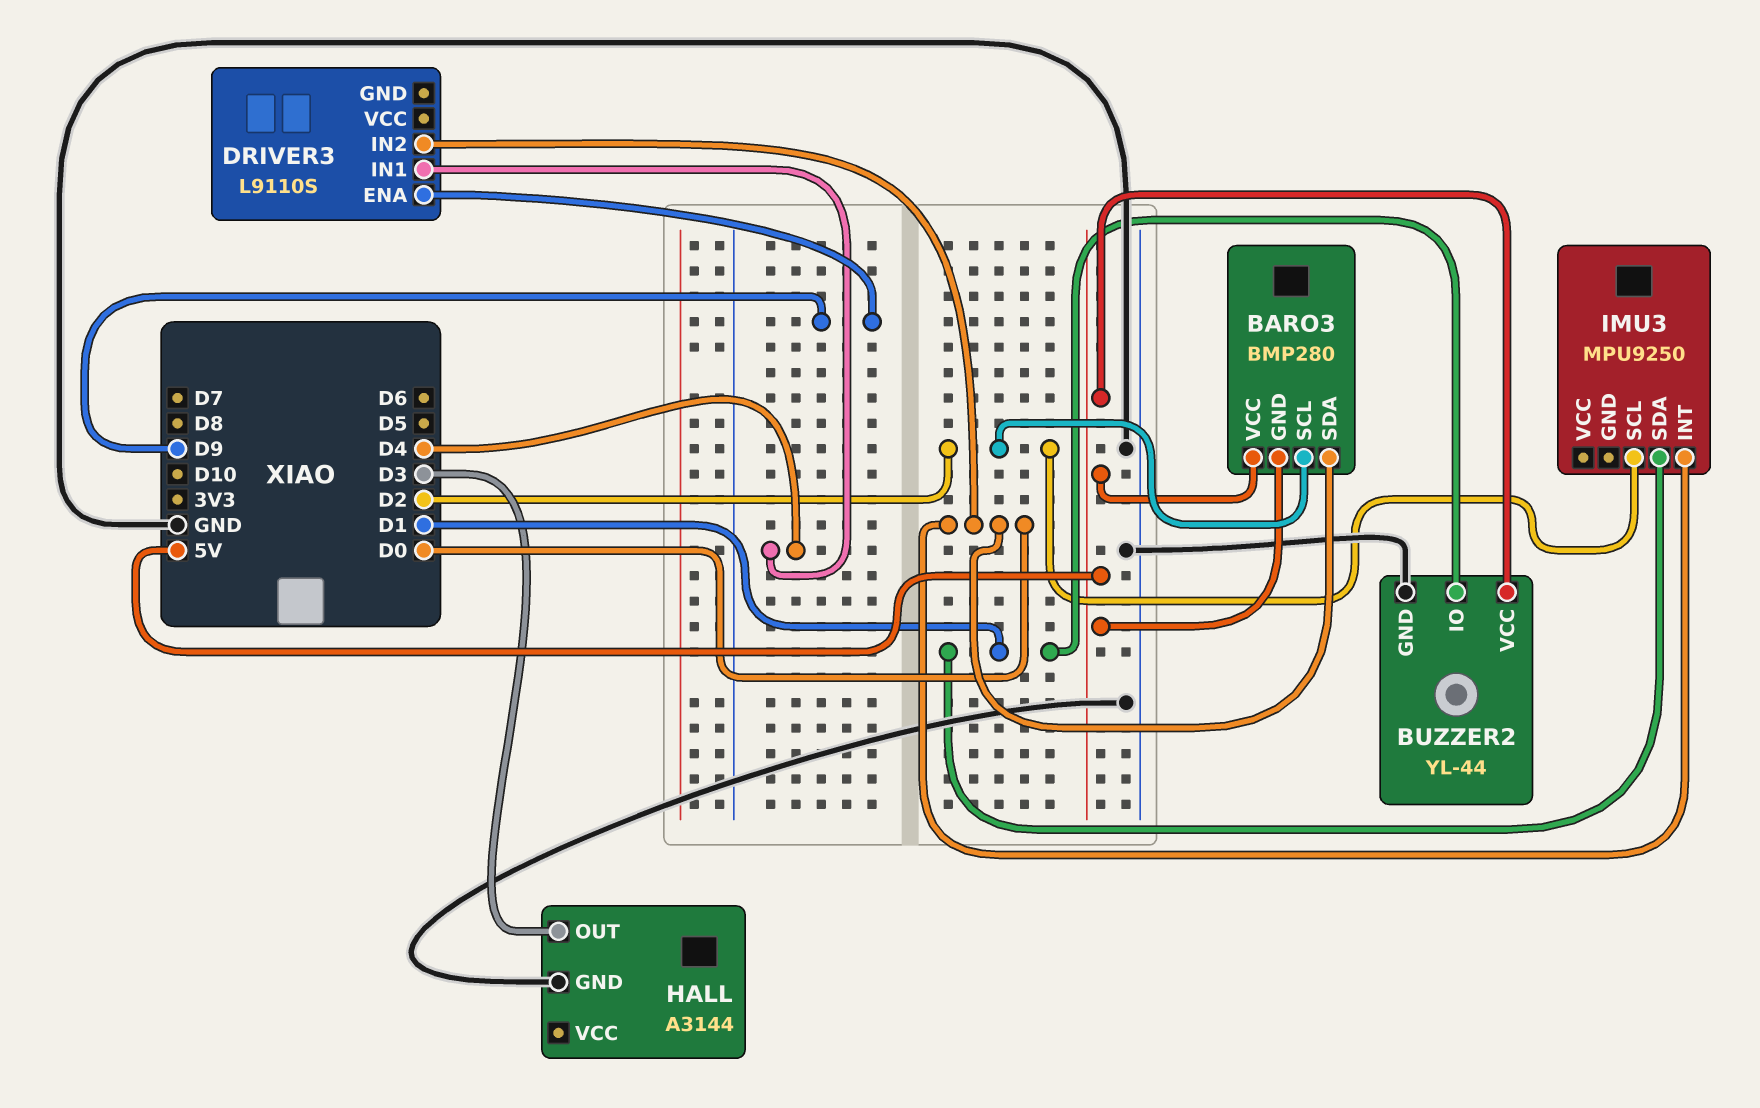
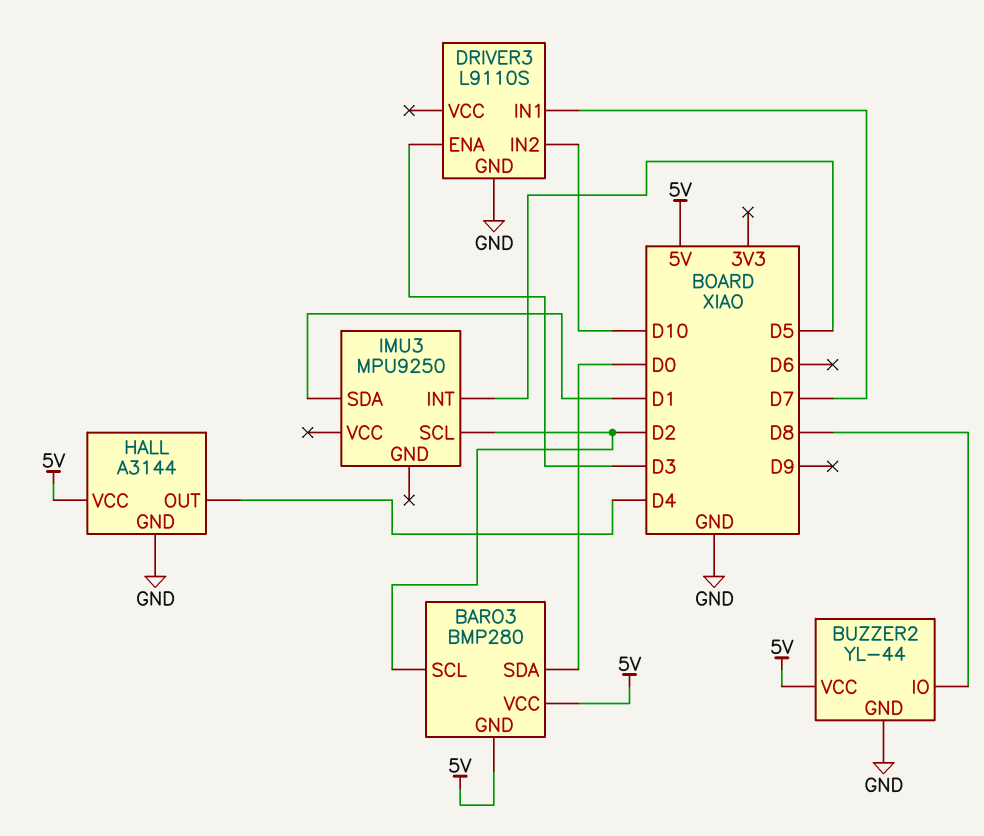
BUZZER2 pin IO: D1 -> D8
DRIVER3 pin ENA: D9 -> D3
DRIVER3 pin GND: none -> GND
DRIVER3 pin IN1: D4 -> D7
DRIVER3 pin IN2: D0 -> D10
HALL pin OUT: D3 -> D4
HALL pin VCC: none -> 5V
IMU3 pin INT: D0 -> D5

